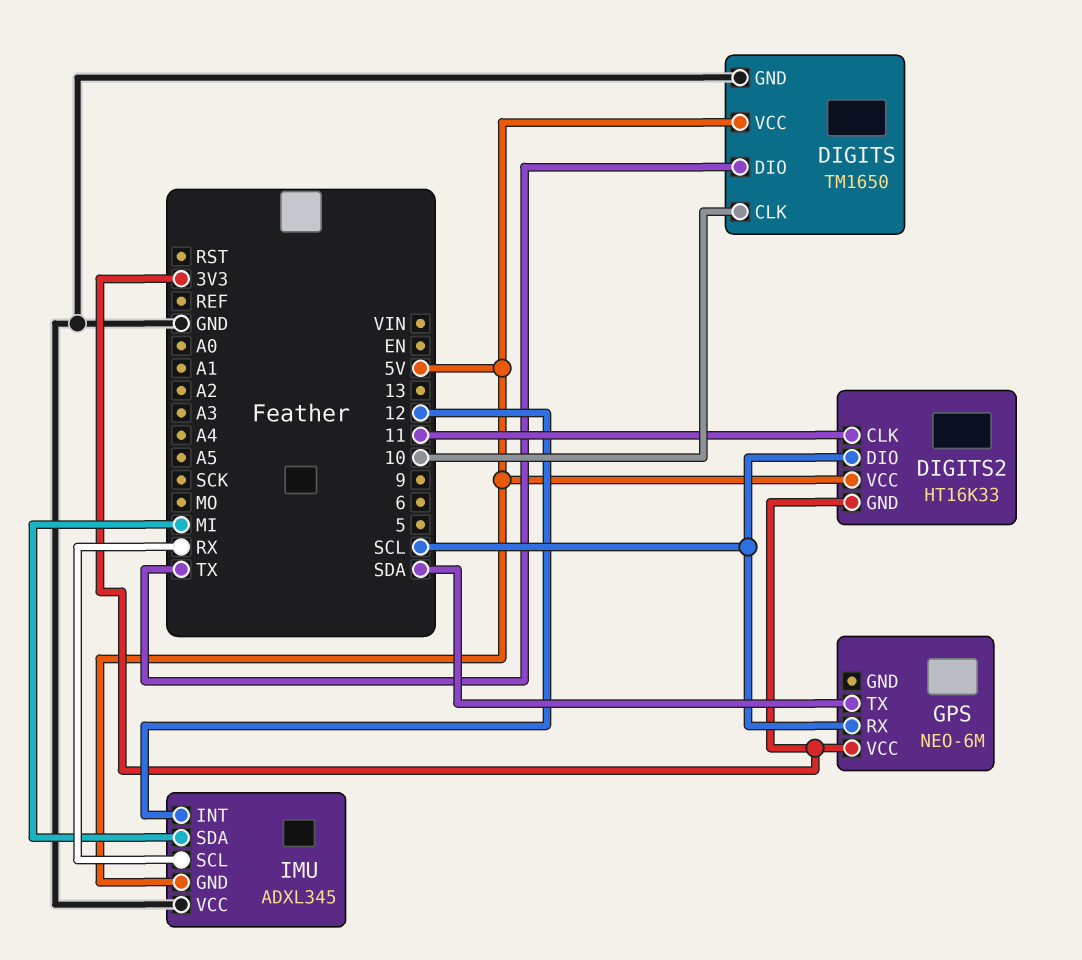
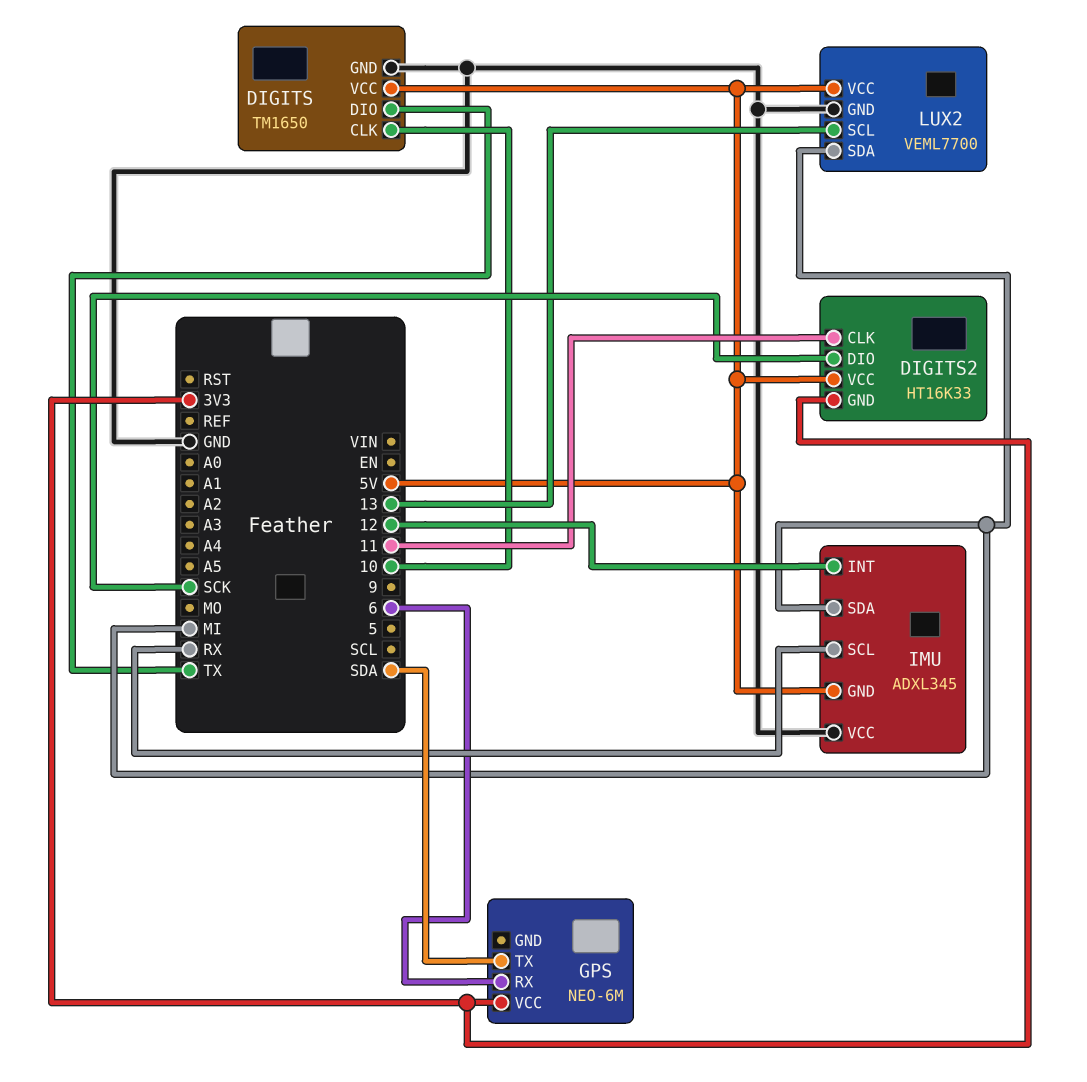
DIGITS2 pin DIO: SCL -> SCK
GPS pin RX: SCL -> 6
LUX2: none -> VEML7700
LUX2 pin GND: none -> GND
LUX2 pin SCL: none -> 13
LUX2 pin SDA: none -> MI
LUX2 pin VCC: none -> 5V

